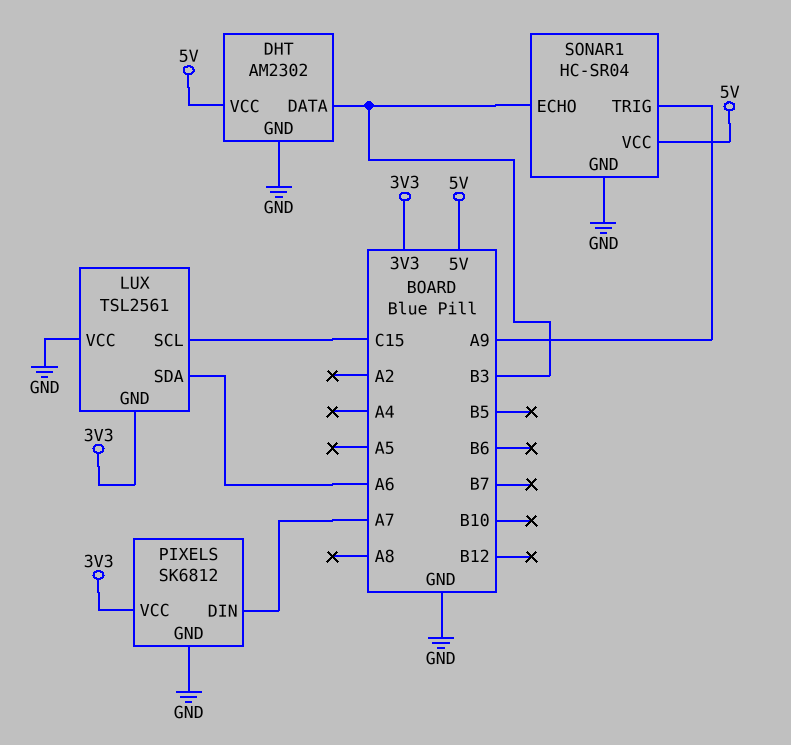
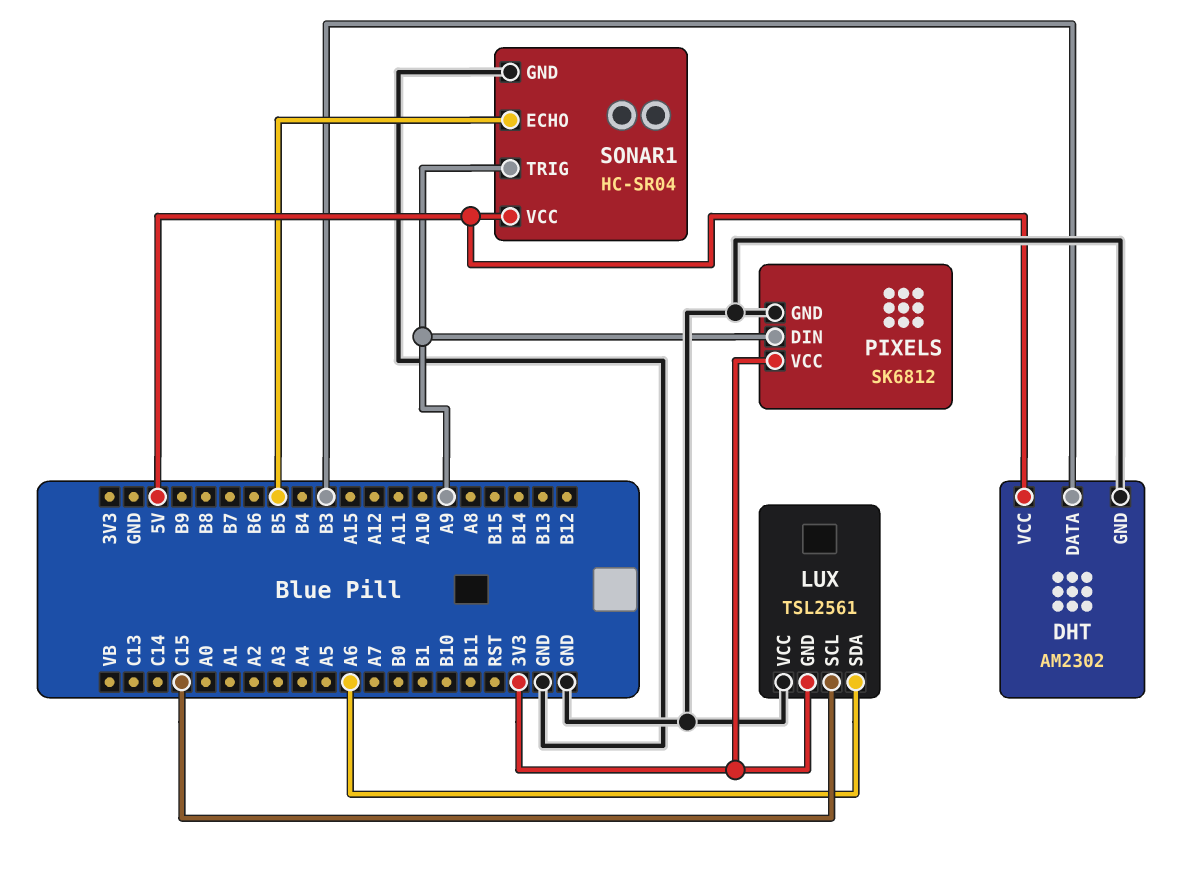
PIXELS pin DIN: A7 -> A9
SONAR1 pin ECHO: B3 -> B5

